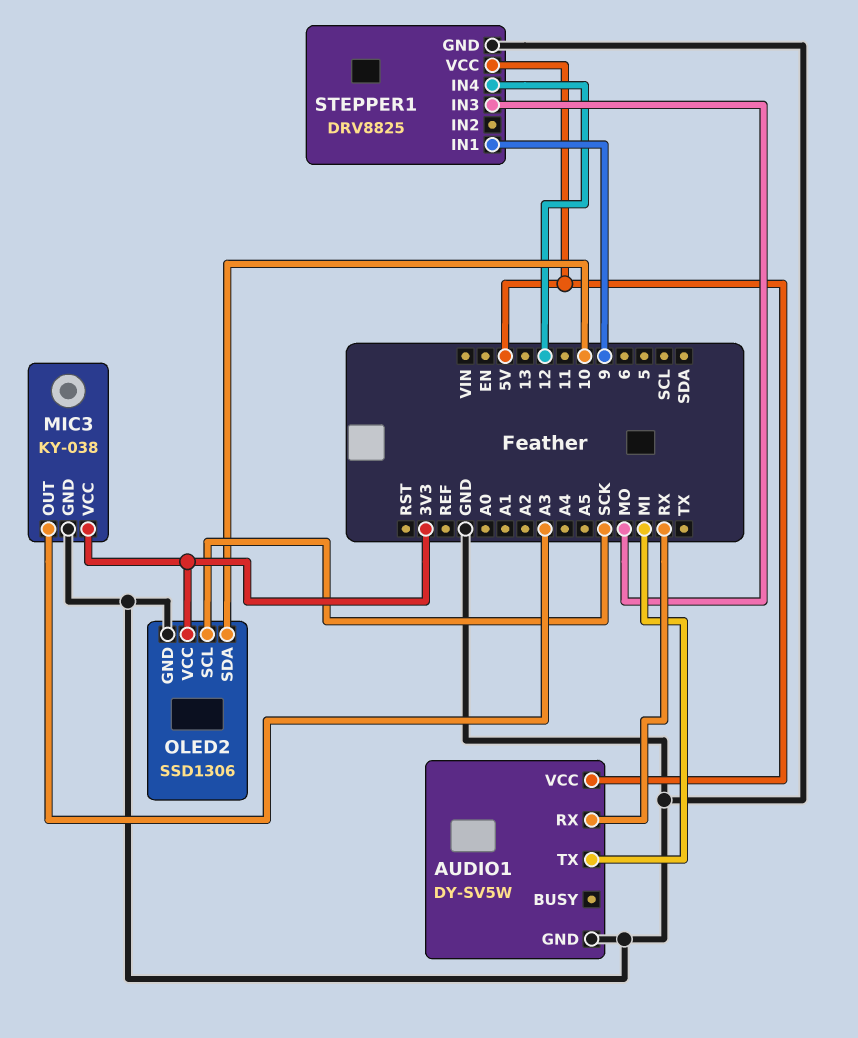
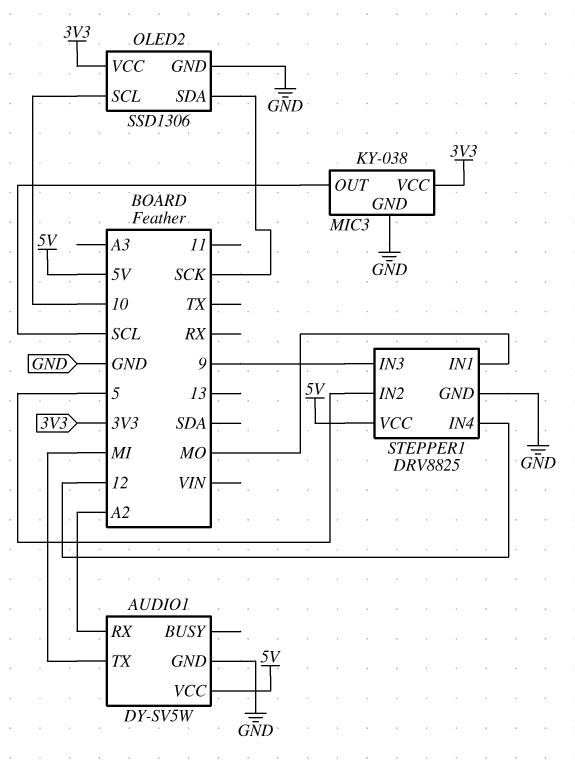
AUDIO1 pin RX: RX -> A2
MIC3 pin OUT: A3 -> SCL
OLED2 pin SCL: SCK -> 10
OLED2 pin SDA: 10 -> SCK
STEPPER1 pin IN1: 9 -> MO
STEPPER1 pin IN2: none -> 5
STEPPER1 pin IN3: MO -> 9

